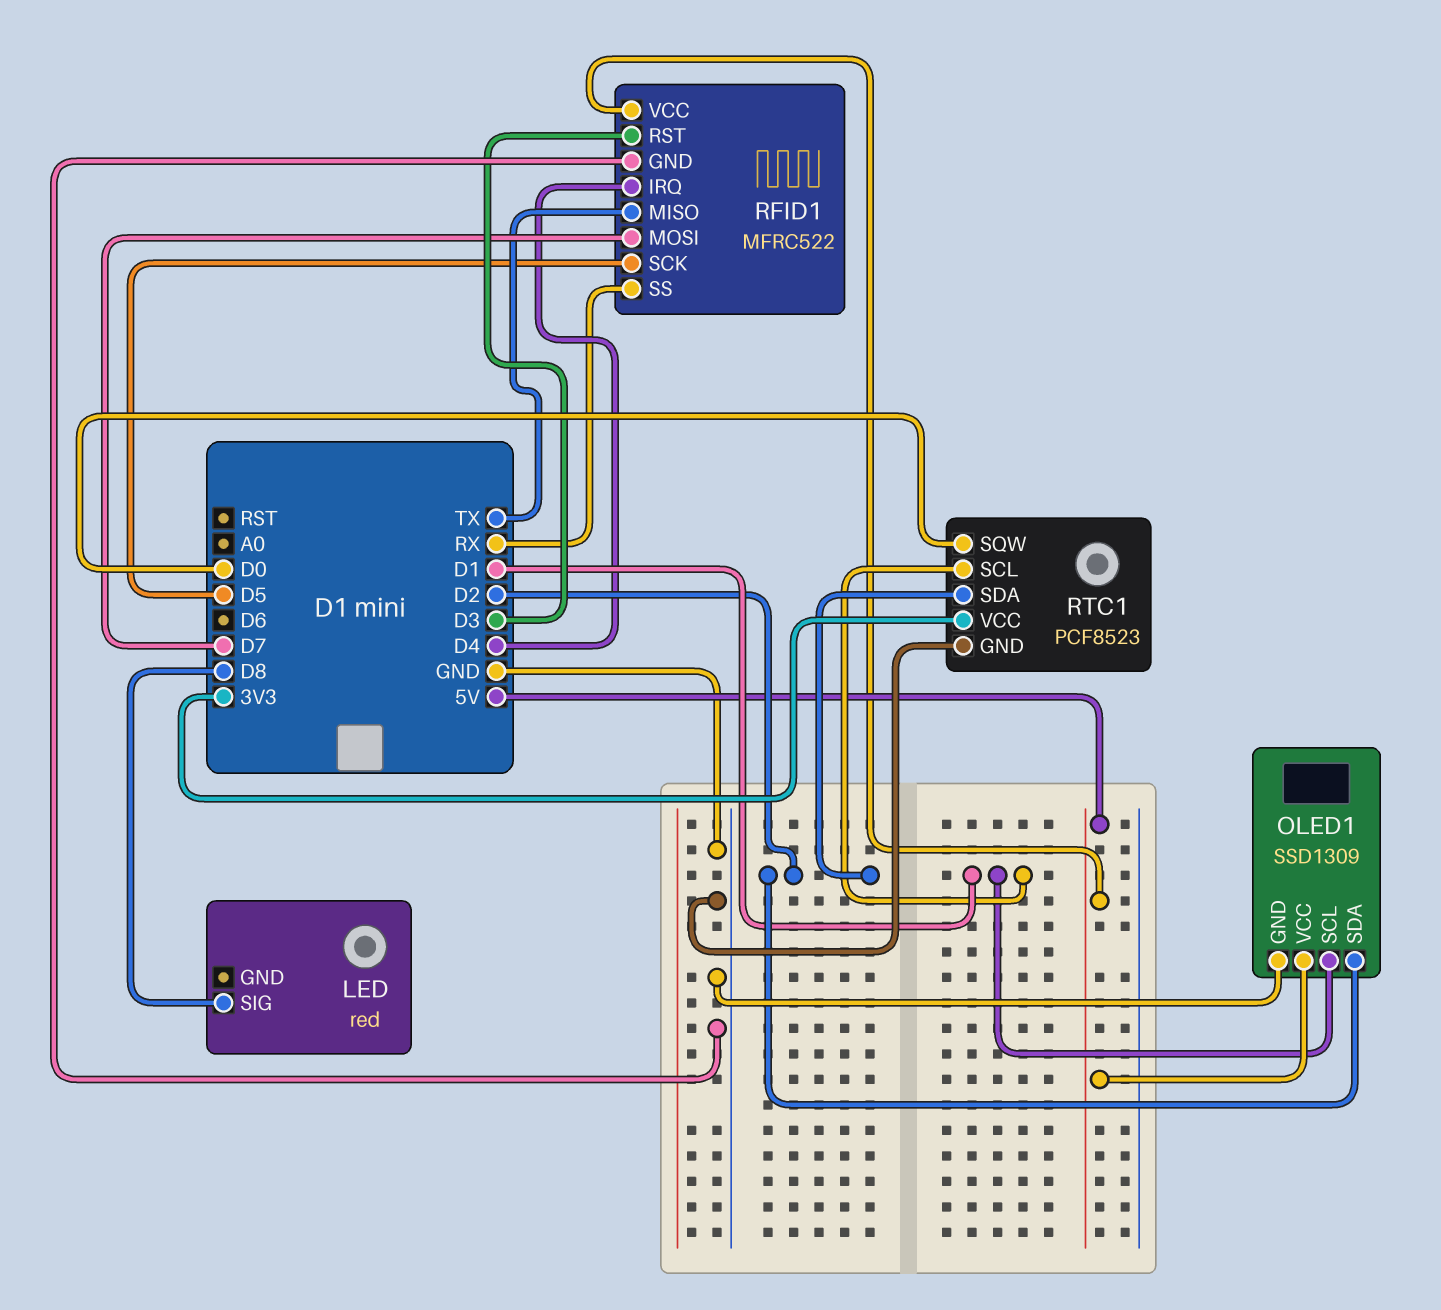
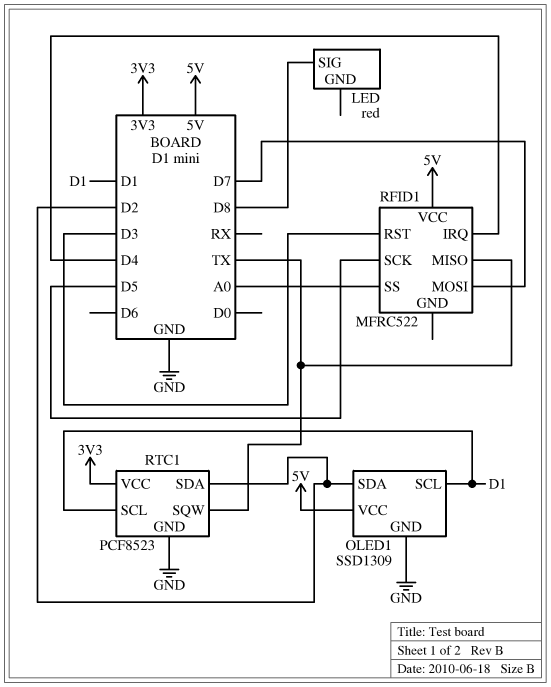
RFID1 pin GND: GND -> none
RFID1 pin SS: RX -> A0
RTC1 pin SQW: D0 -> TX

